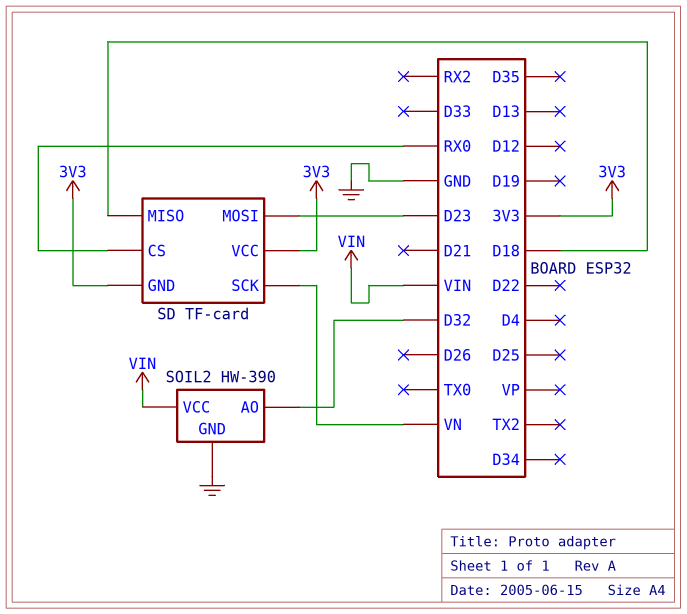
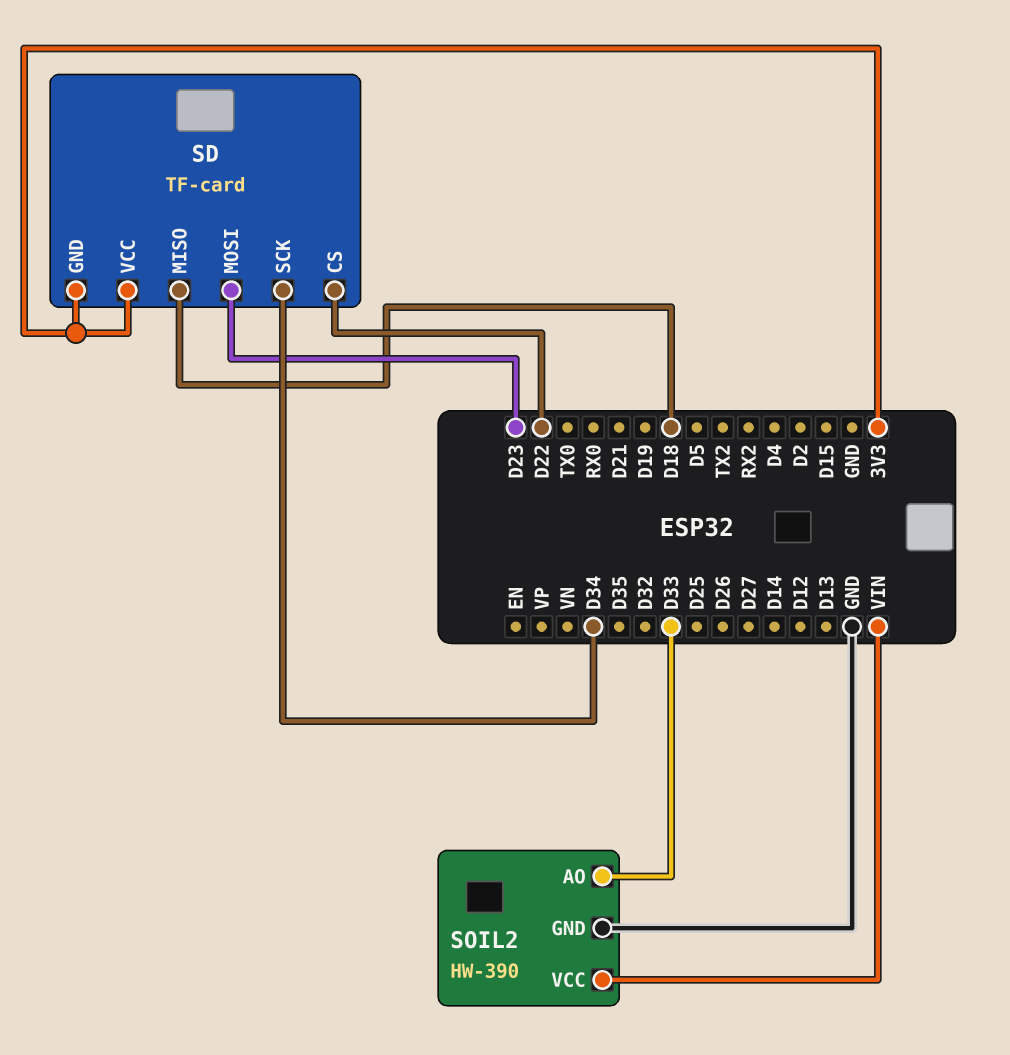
SD pin CS: RX0 -> D22
SD pin SCK: VN -> D34
SOIL2 pin AO: D32 -> D33

